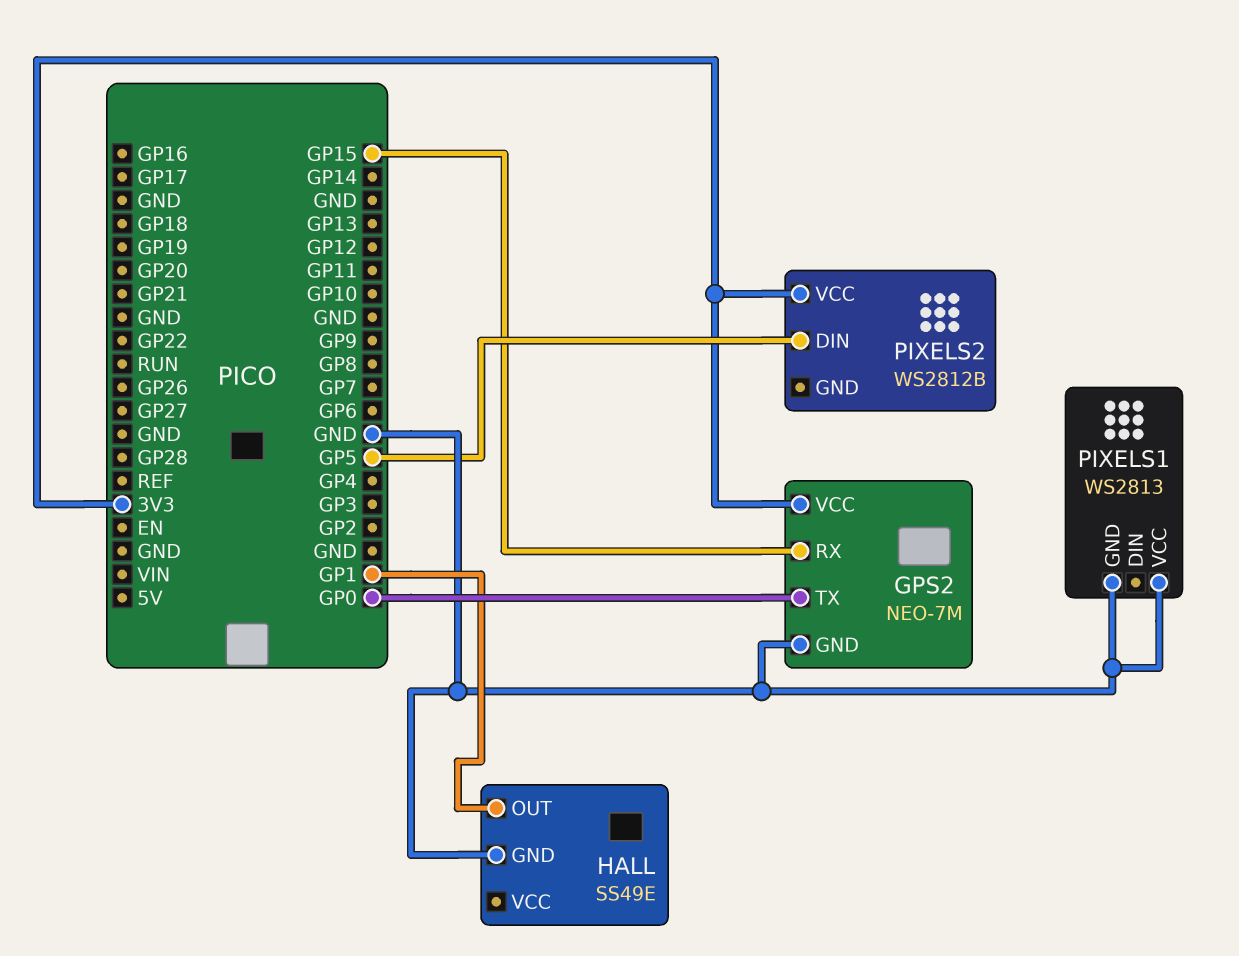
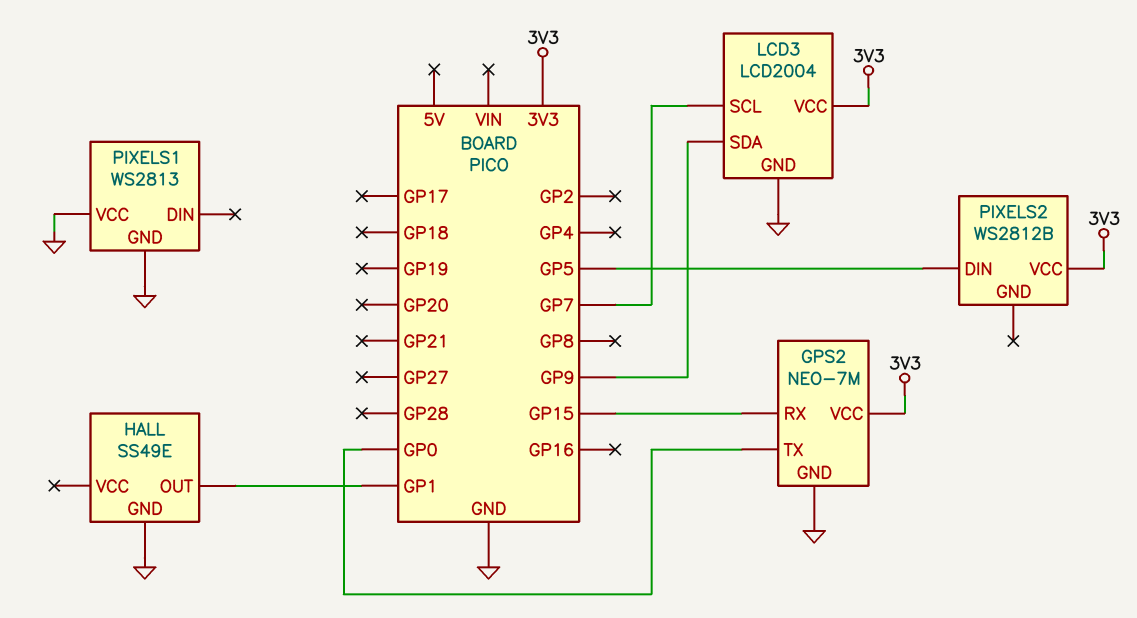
LCD3: none -> LCD2004
LCD3 pin GND: none -> GND
LCD3 pin SCL: none -> GP7
LCD3 pin SDA: none -> GP9
LCD3 pin VCC: none -> 3V3

